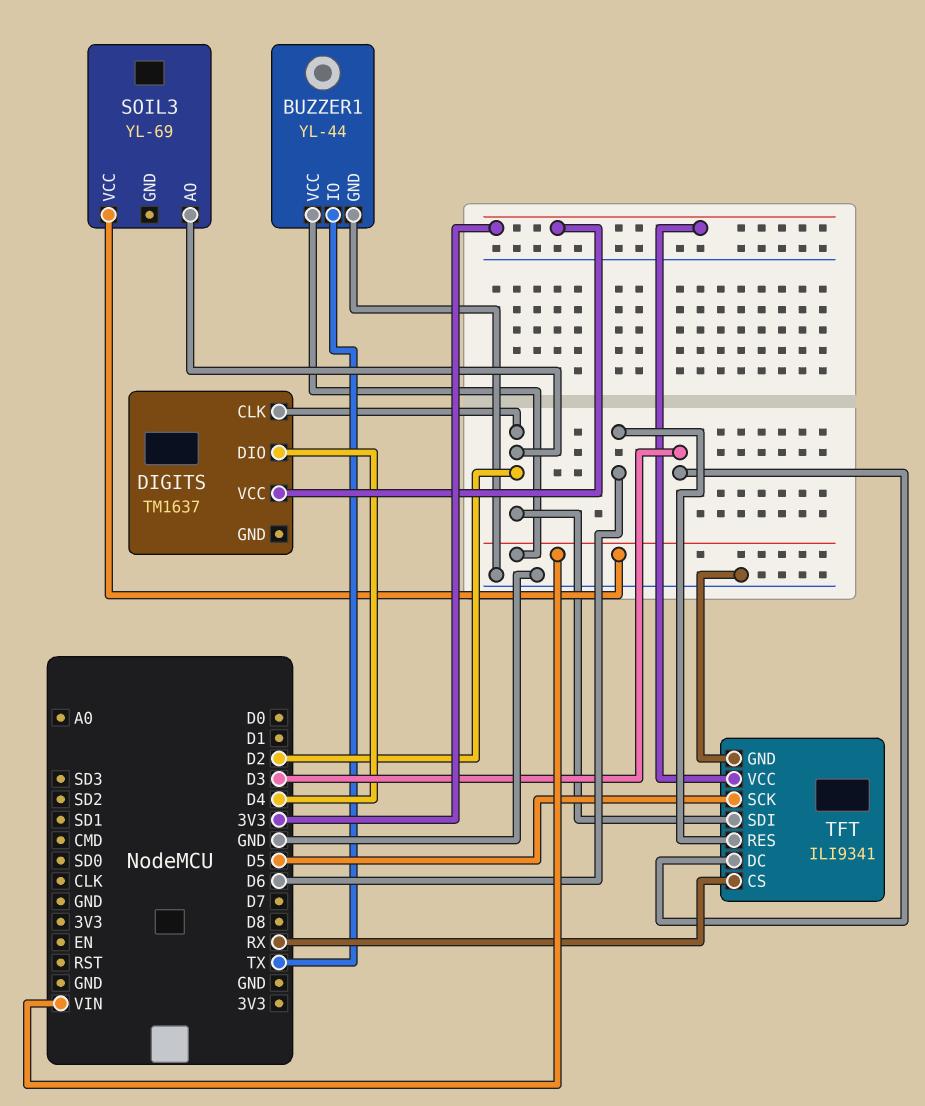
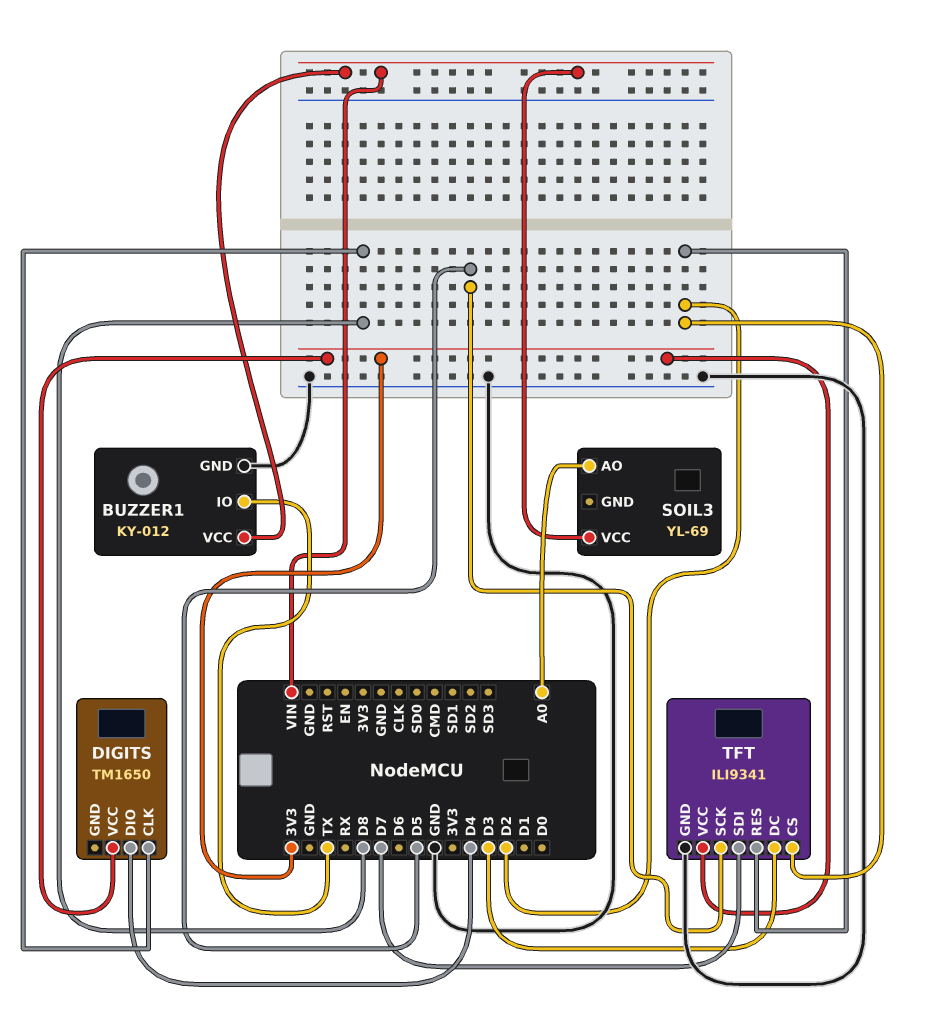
BUZZER1: YL-44 -> KY-012
DIGITS: TM1637 -> TM1650
DIGITS pin CLK: D2 -> D8
SOIL3 pin AO: D2 -> A0
TFT pin CS: RX -> D2
TFT pin RES: D6 -> D2
TFT pin SDI: D2 -> D7

